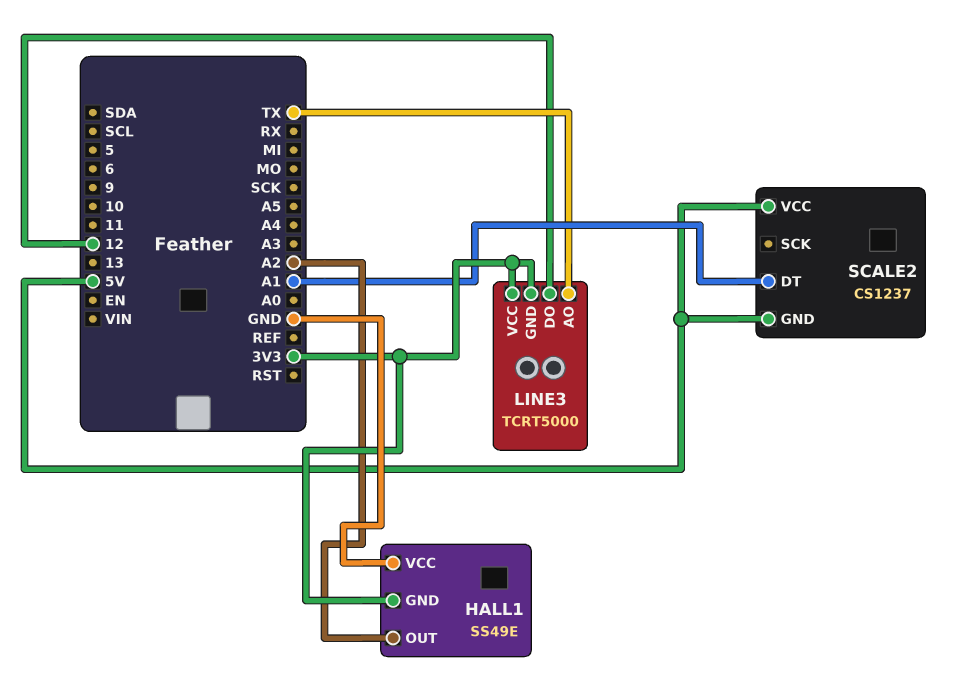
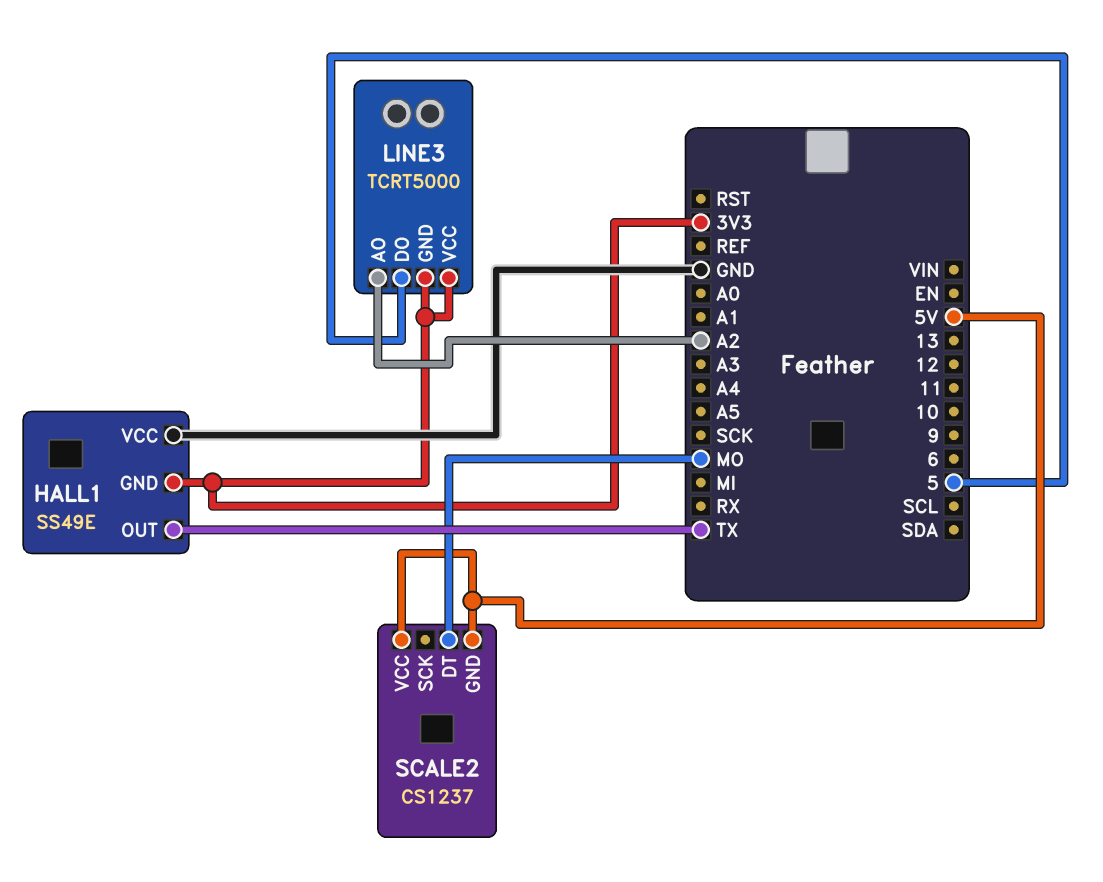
HALL1 pin OUT: A2 -> TX
LINE3 pin AO: TX -> A2
LINE3 pin DO: 12 -> 5
SCALE2 pin DT: A1 -> MO

